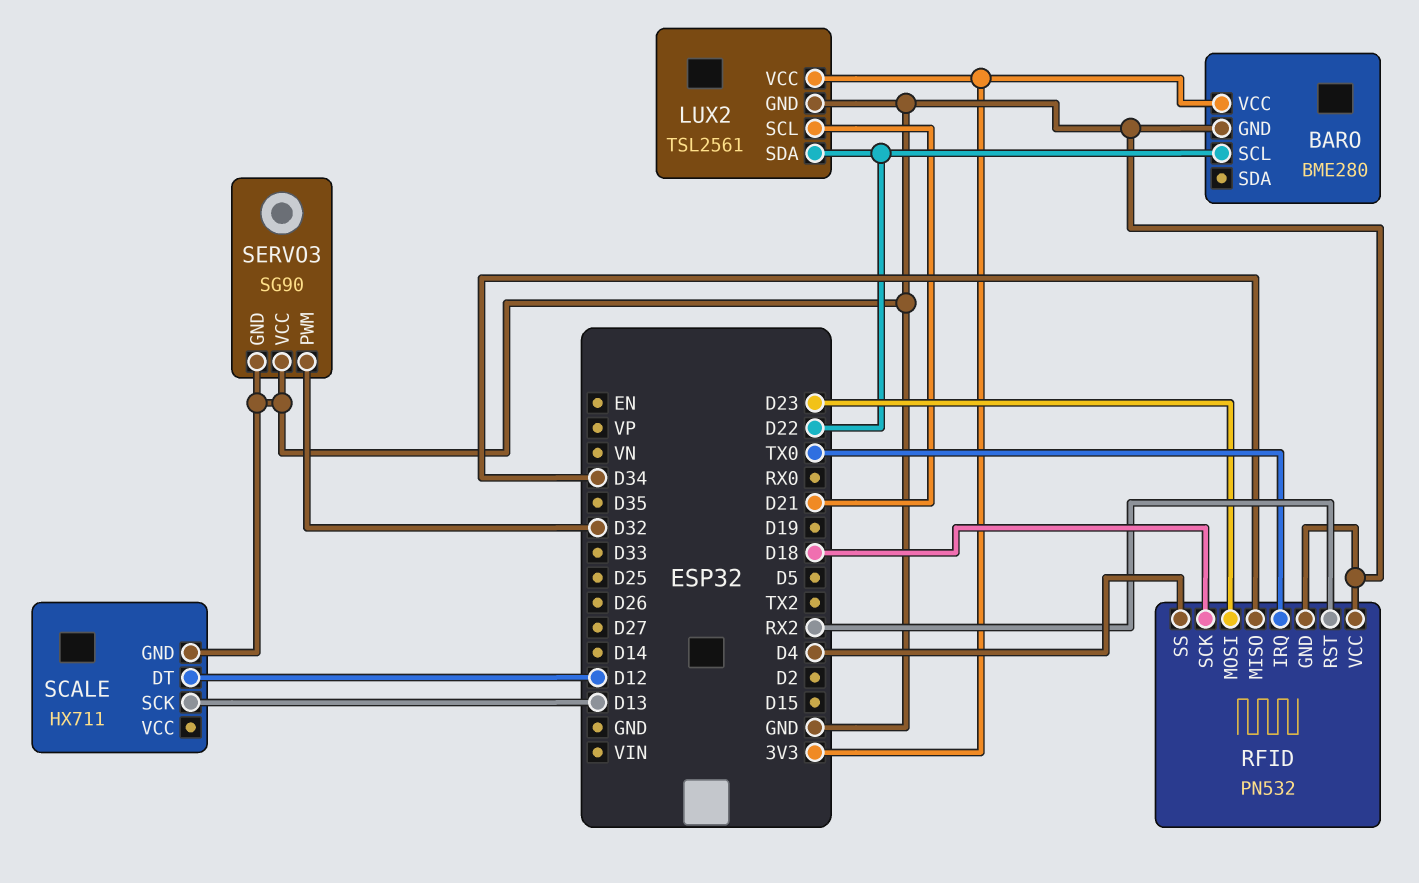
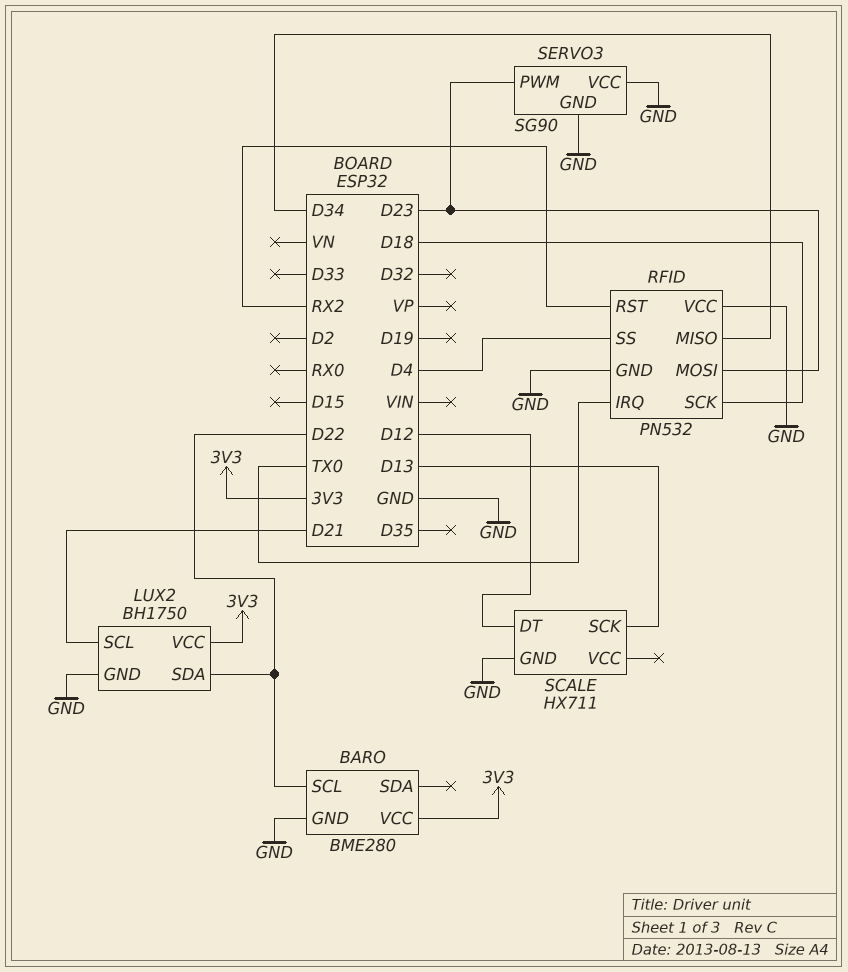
LUX2: TSL2561 -> BH1750
SERVO3 pin PWM: D32 -> D23

